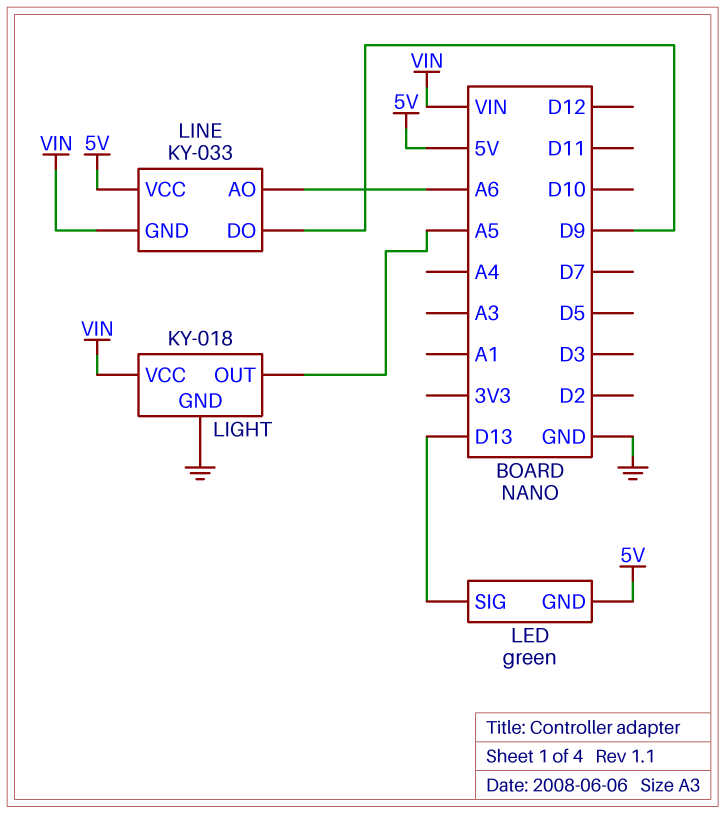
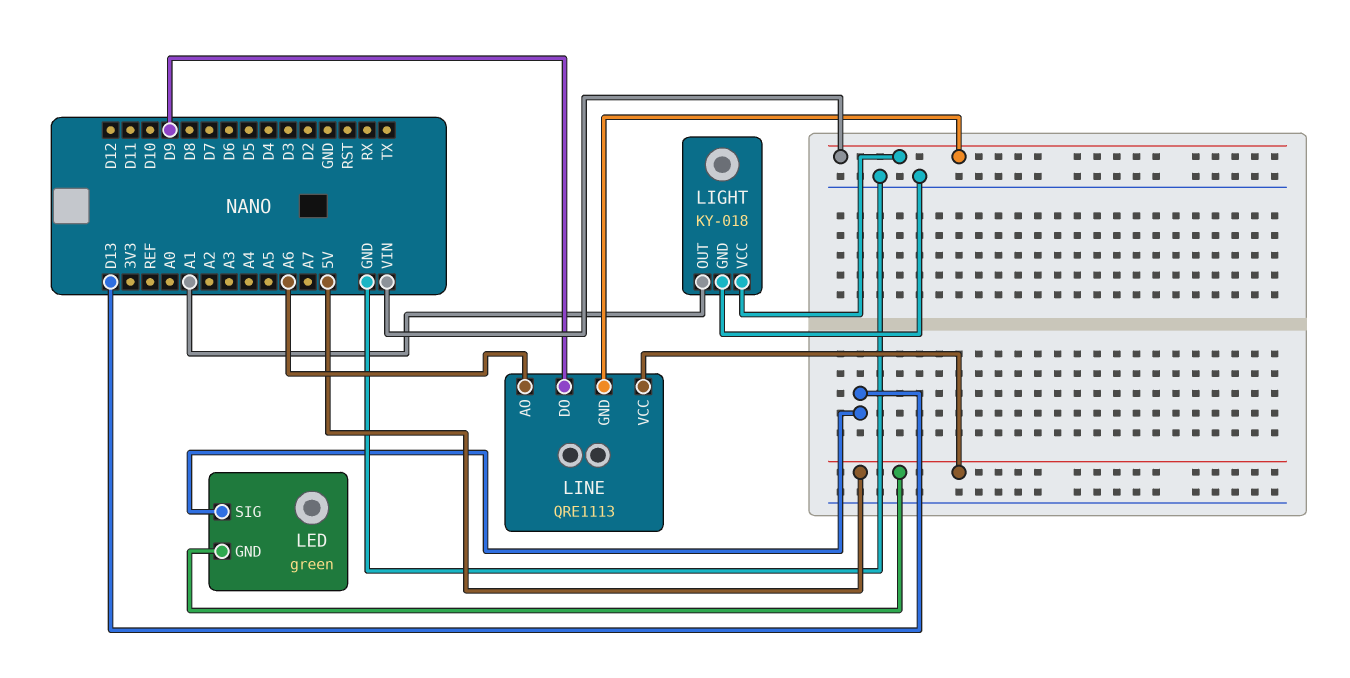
LIGHT pin OUT: A5 -> A1
LINE: KY-033 -> QRE1113

